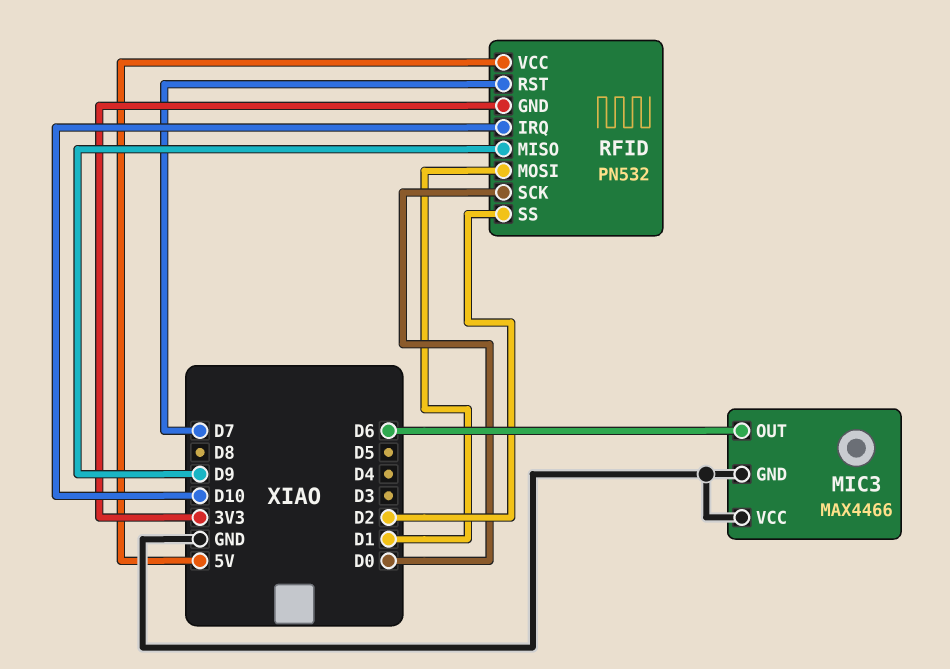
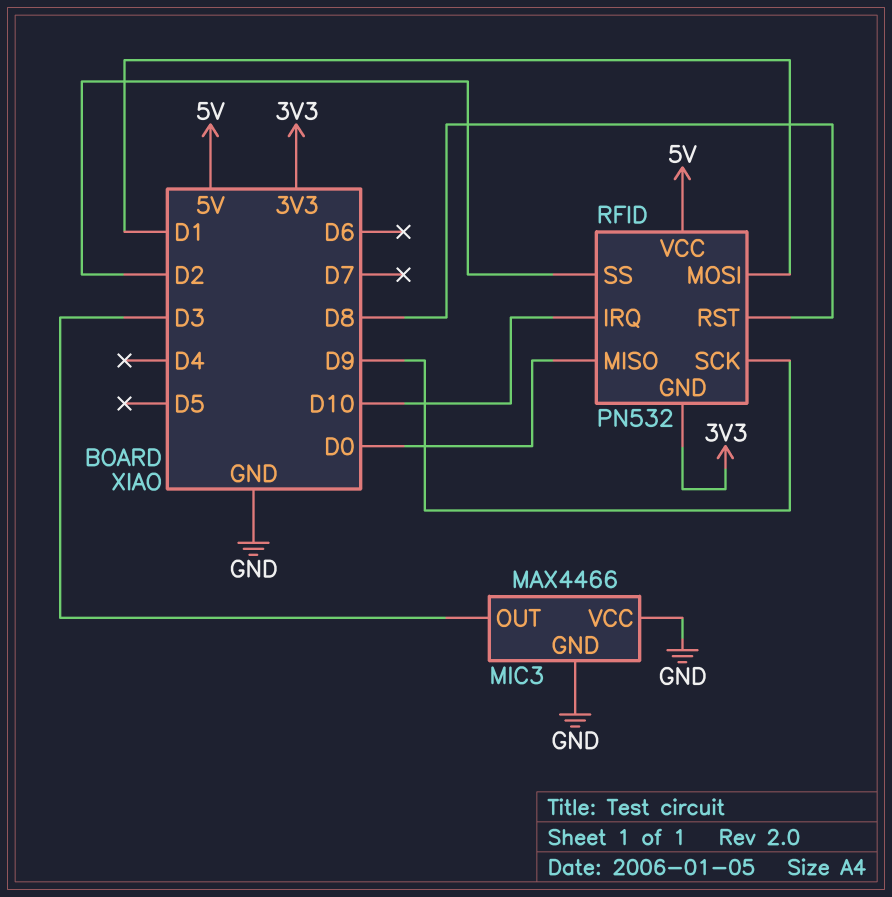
MIC3 pin OUT: D6 -> D3
RFID pin MISO: D9 -> D0
RFID pin RST: D7 -> D8
RFID pin SCK: D0 -> D9

